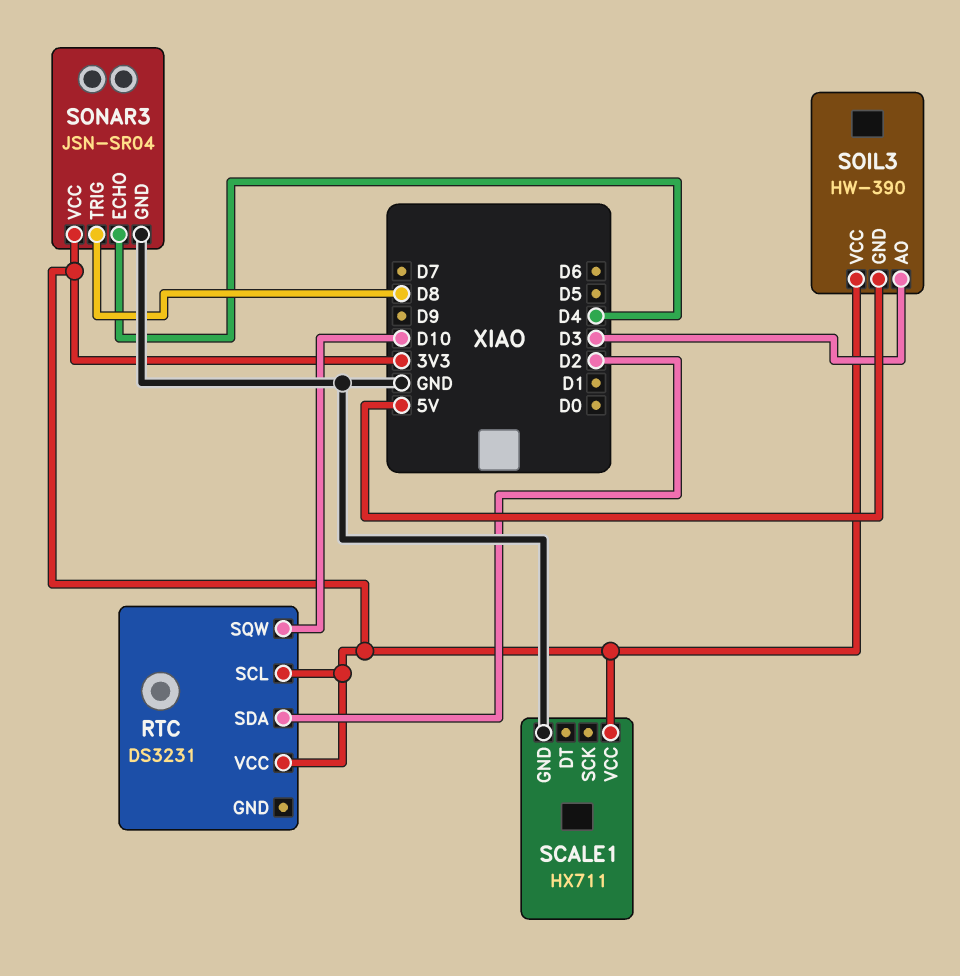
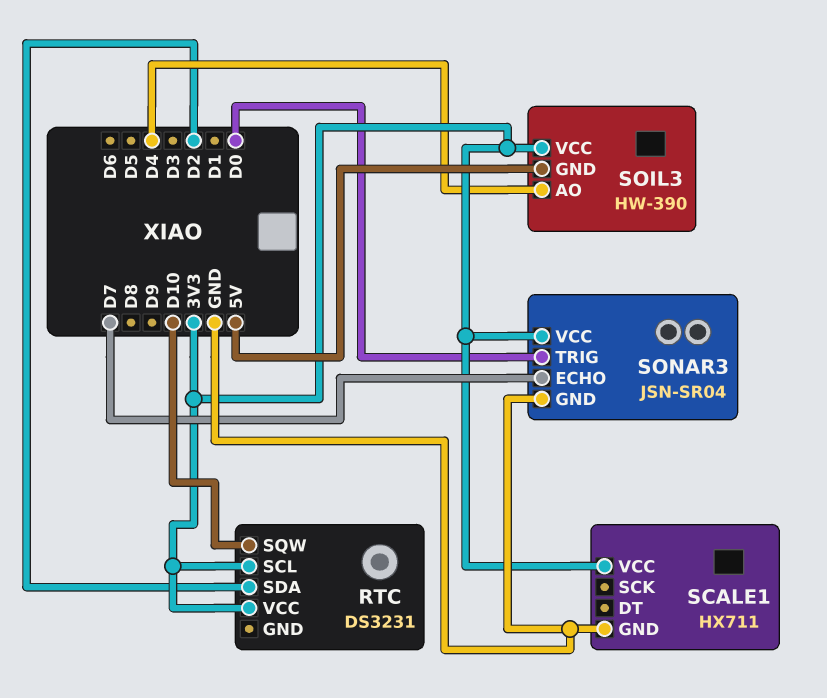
SOIL3 pin AO: D3 -> D4
SONAR3 pin ECHO: D4 -> D7
SONAR3 pin TRIG: D8 -> D0

